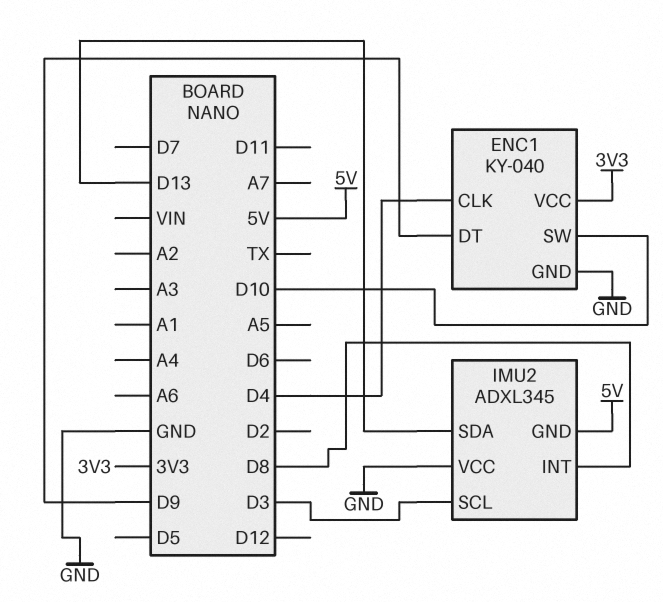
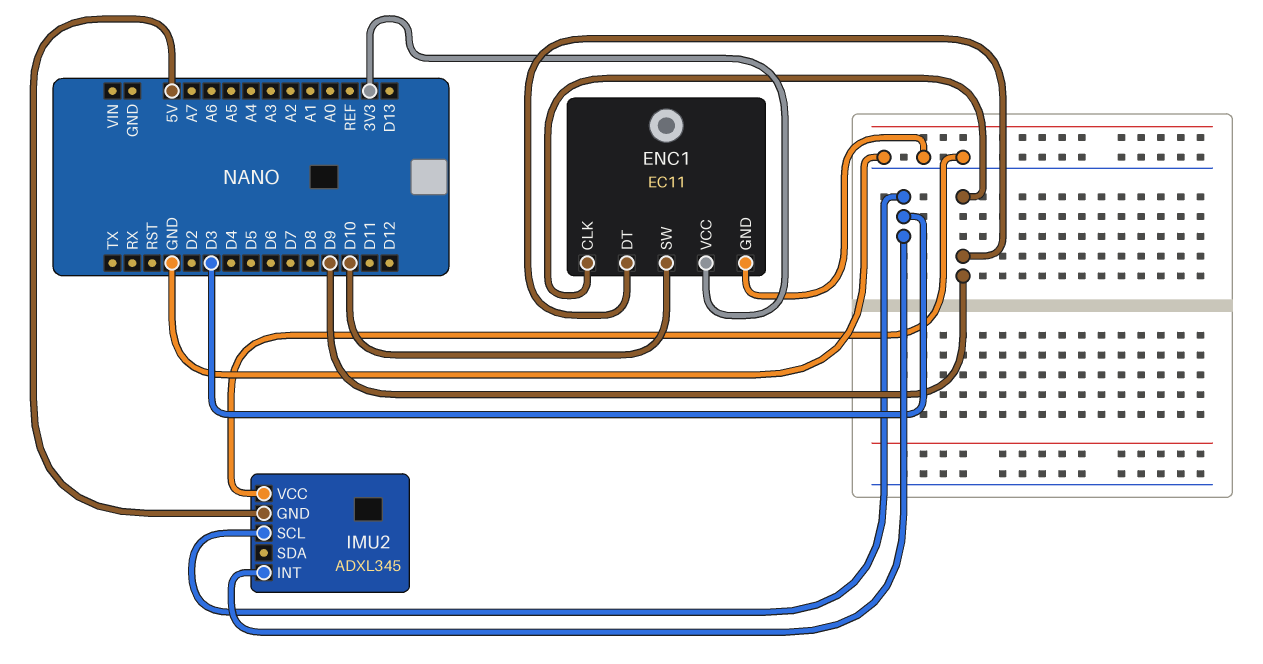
ENC1: KY-040 -> EC11
ENC1 pin CLK: D4 -> D9
IMU2 pin INT: D8 -> D3
IMU2 pin SDA: D13 -> none

